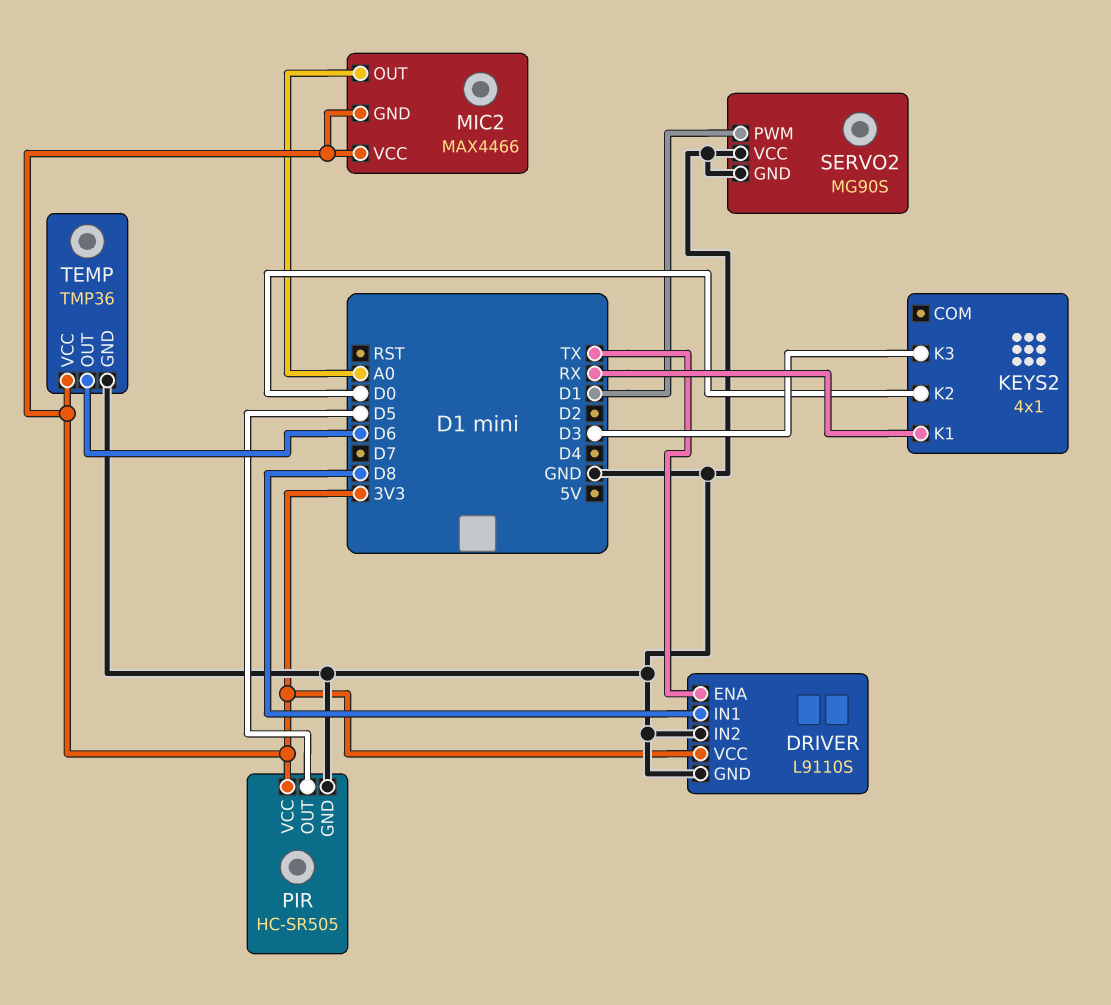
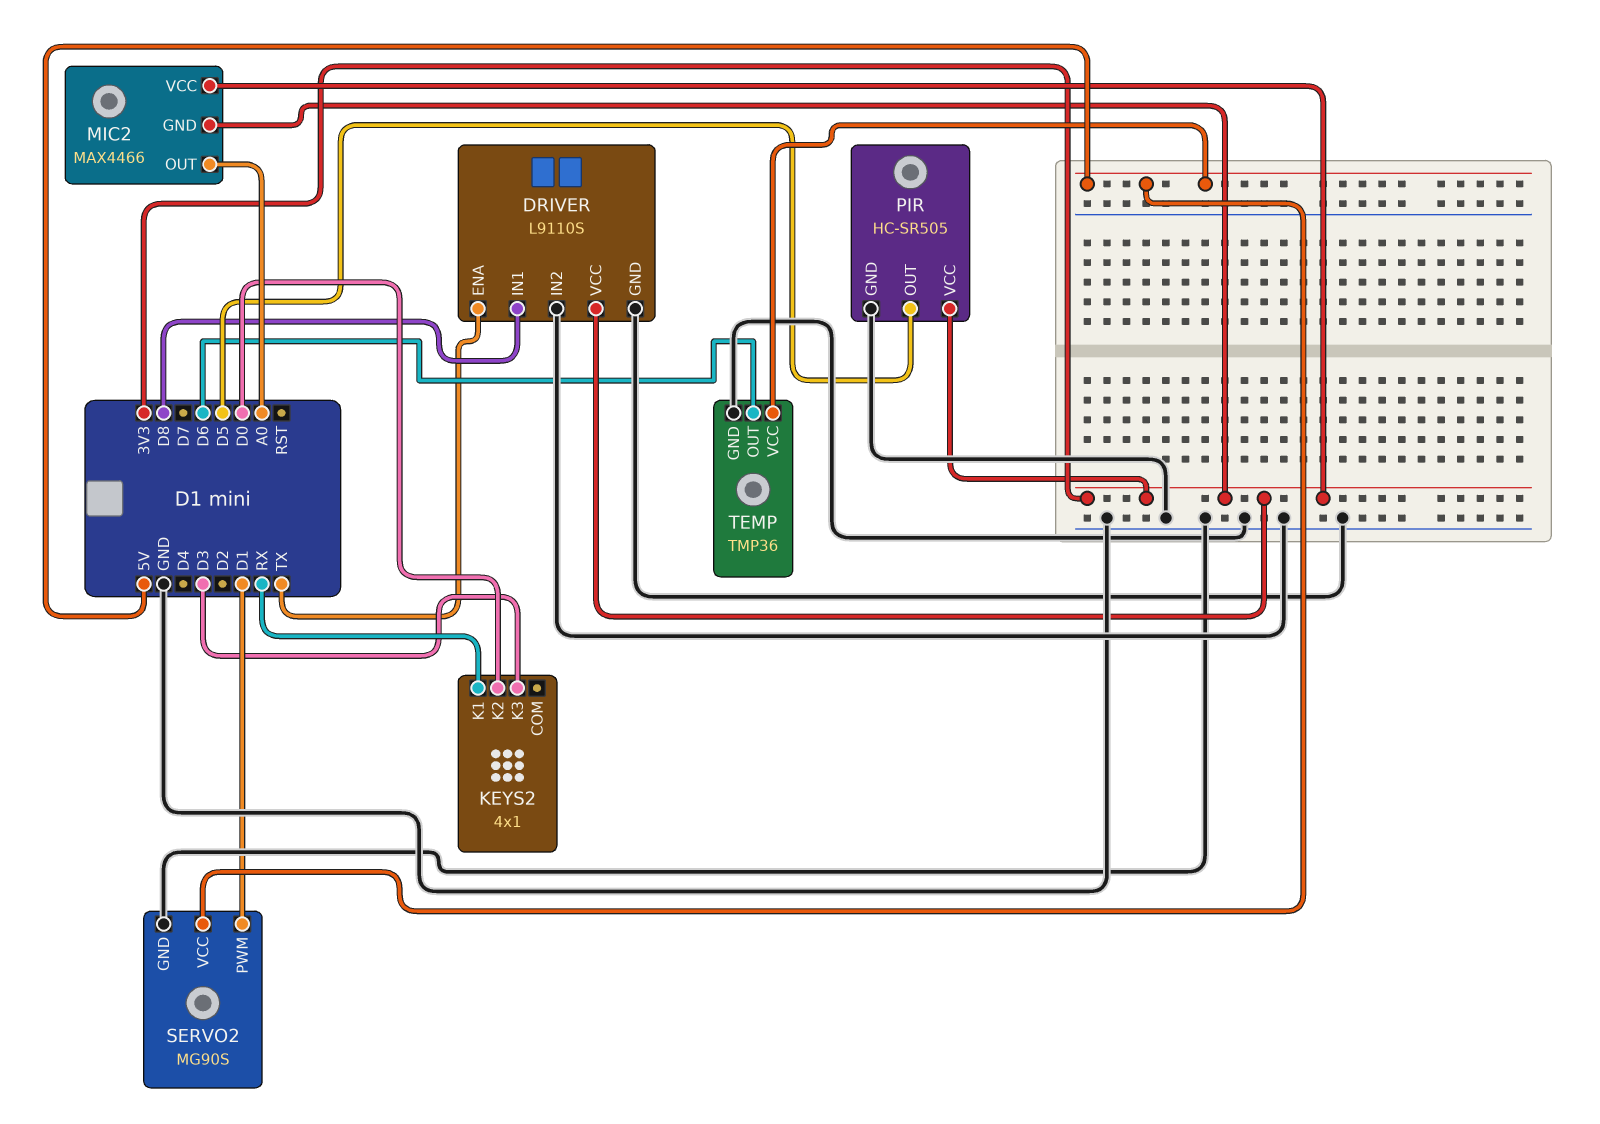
SERVO2 pin VCC: GND -> 5V
TEMP pin VCC: 3V3 -> 5V

